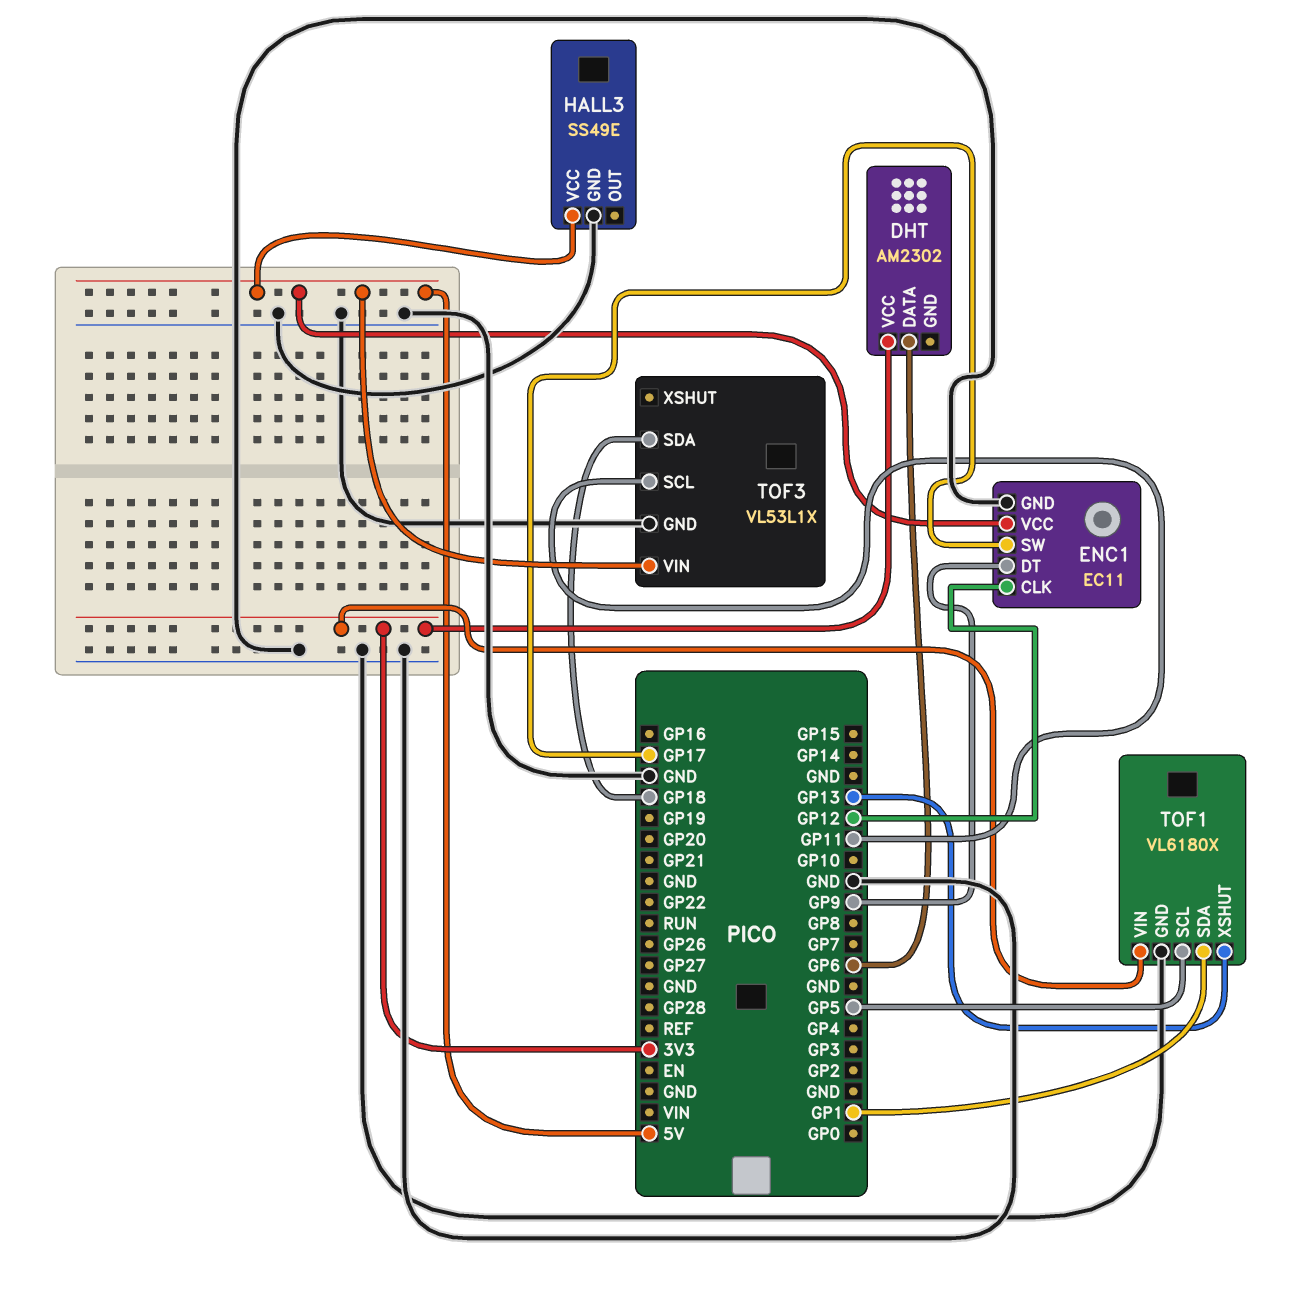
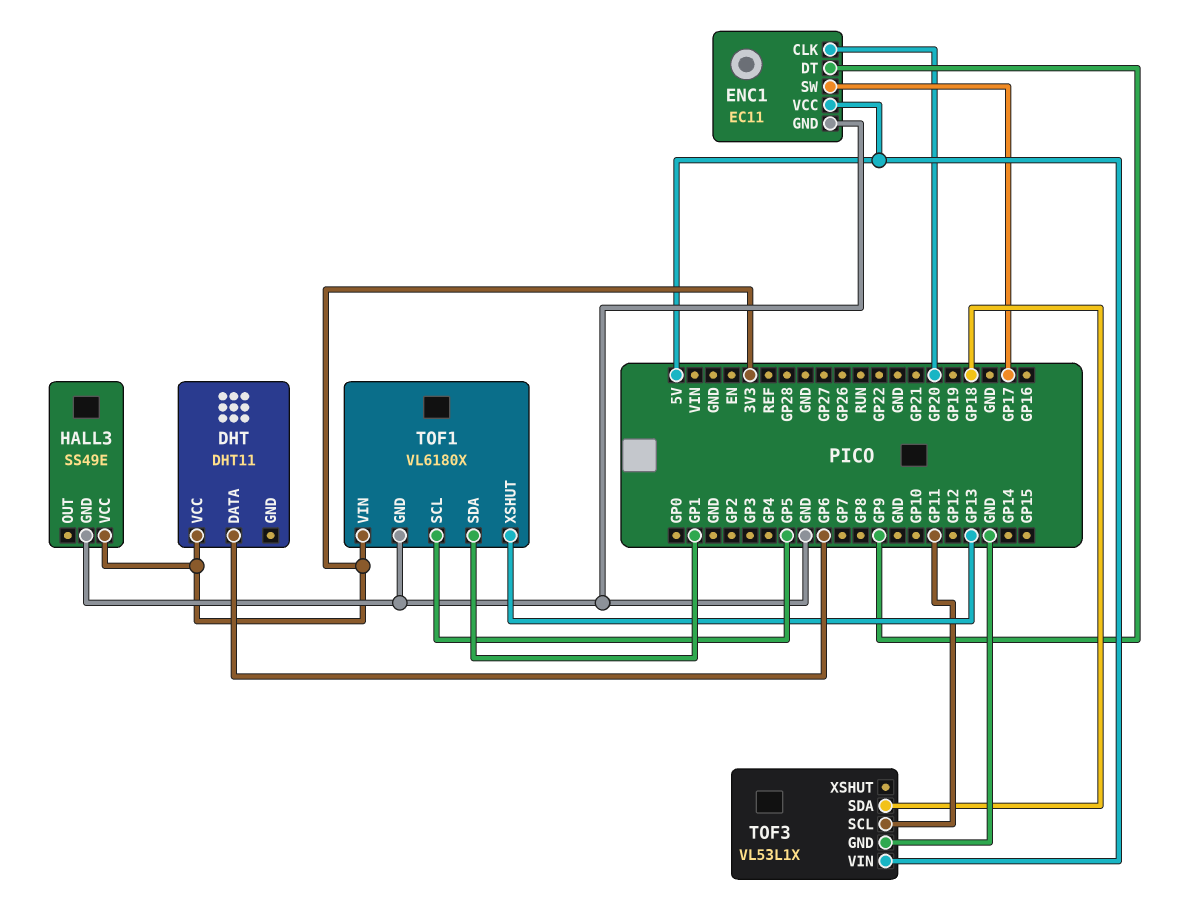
DHT: AM2302 -> DHT11
ENC1 pin CLK: GP12 -> GP20
HALL3 pin VCC: 5V -> 3V3

